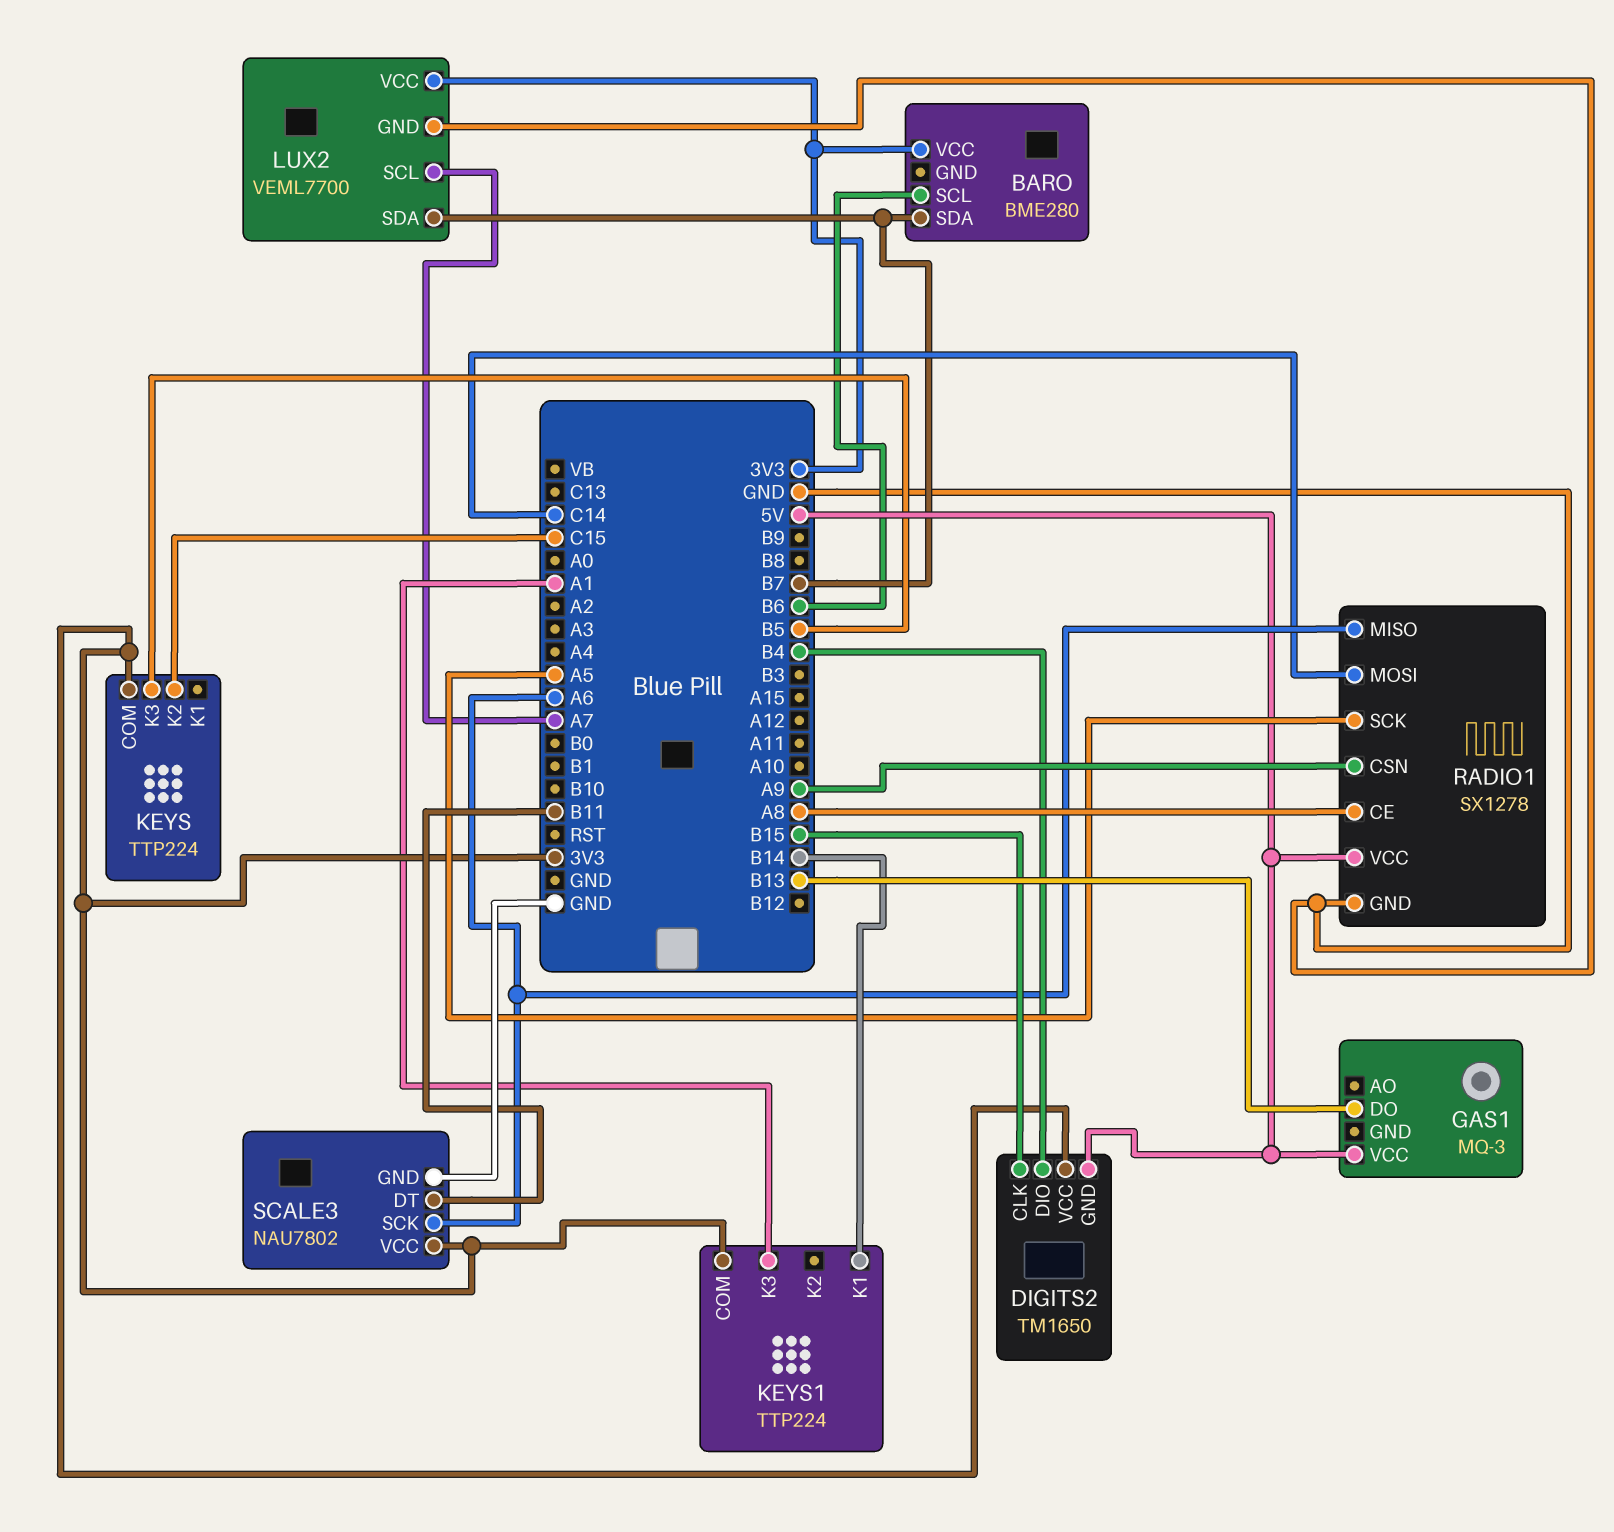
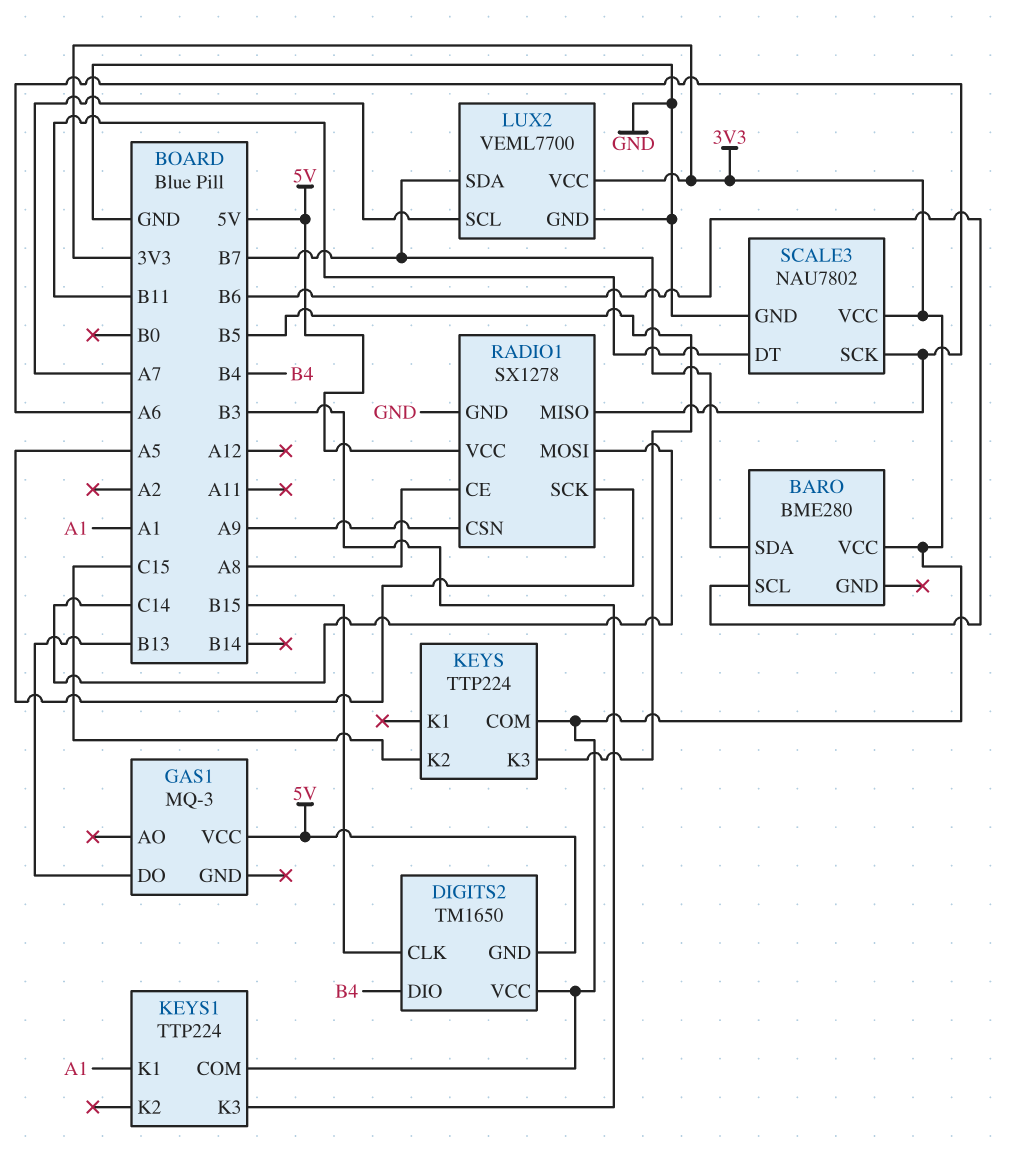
KEYS1 pin K1: B14 -> A1
KEYS1 pin K3: A1 -> B3

